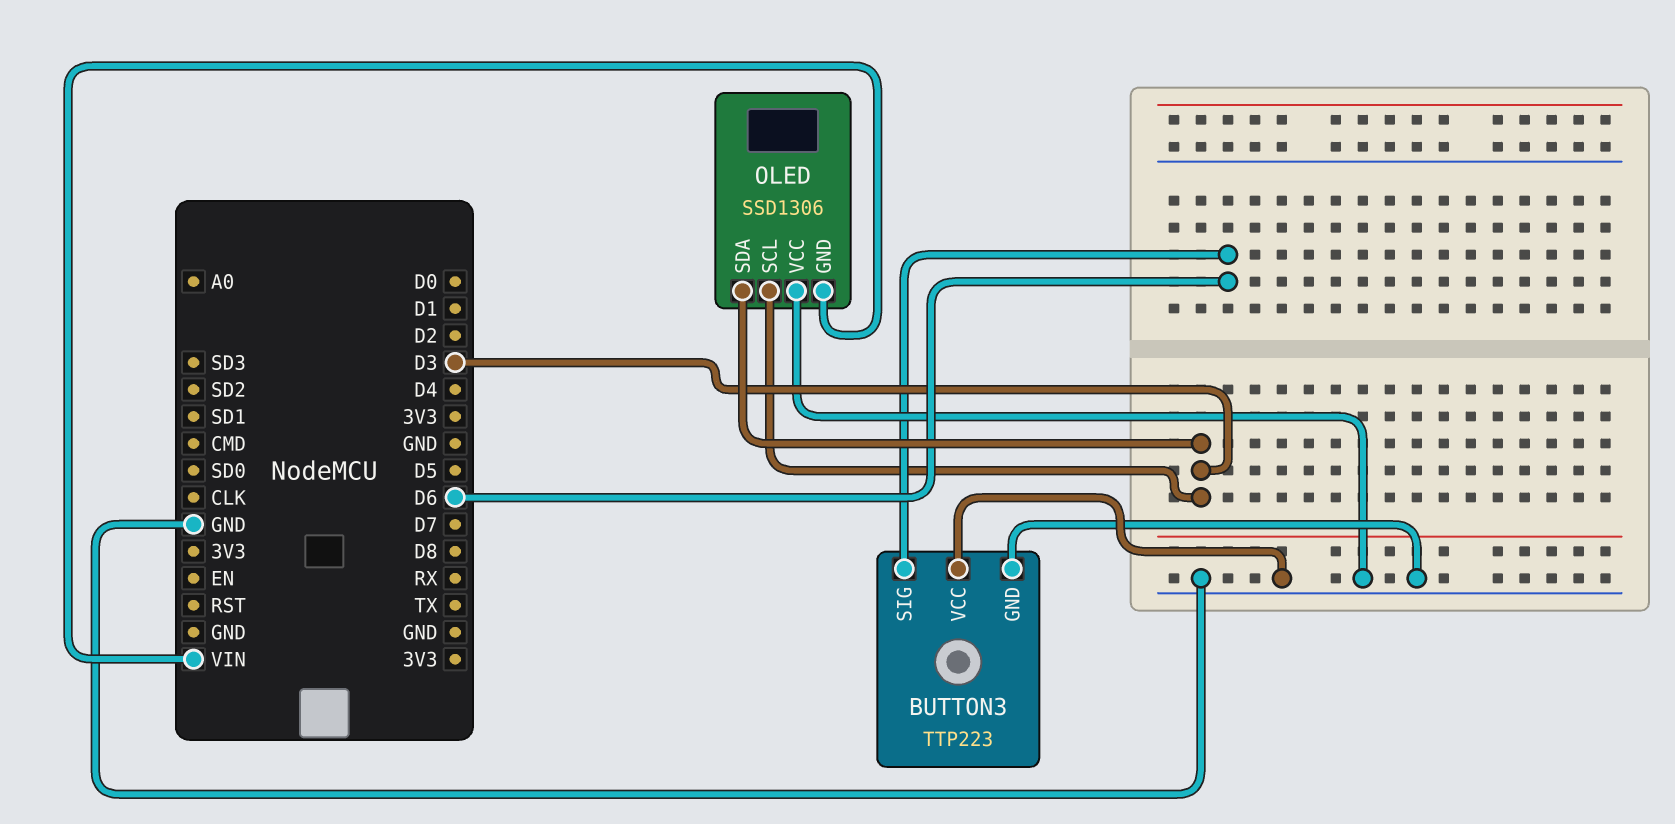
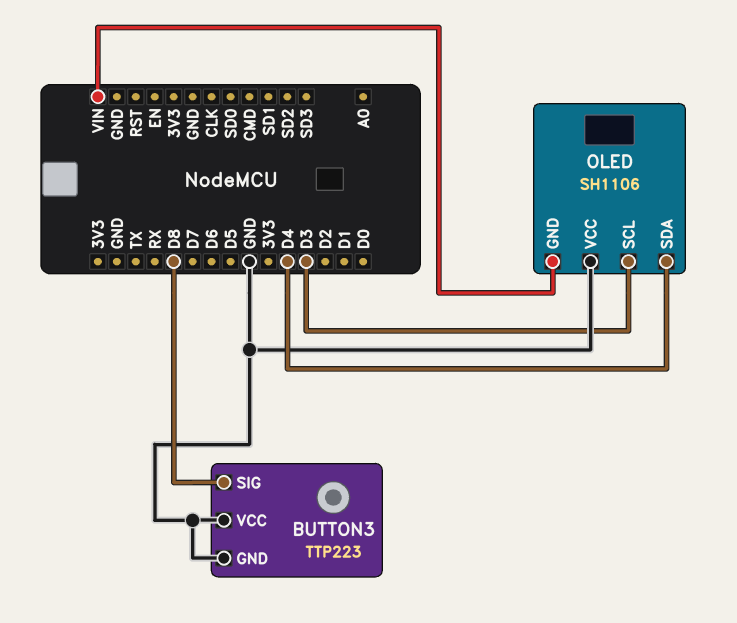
BUTTON3 pin SIG: D6 -> D8
OLED: SSD1306 -> SH1106
OLED pin SDA: D3 -> D4

